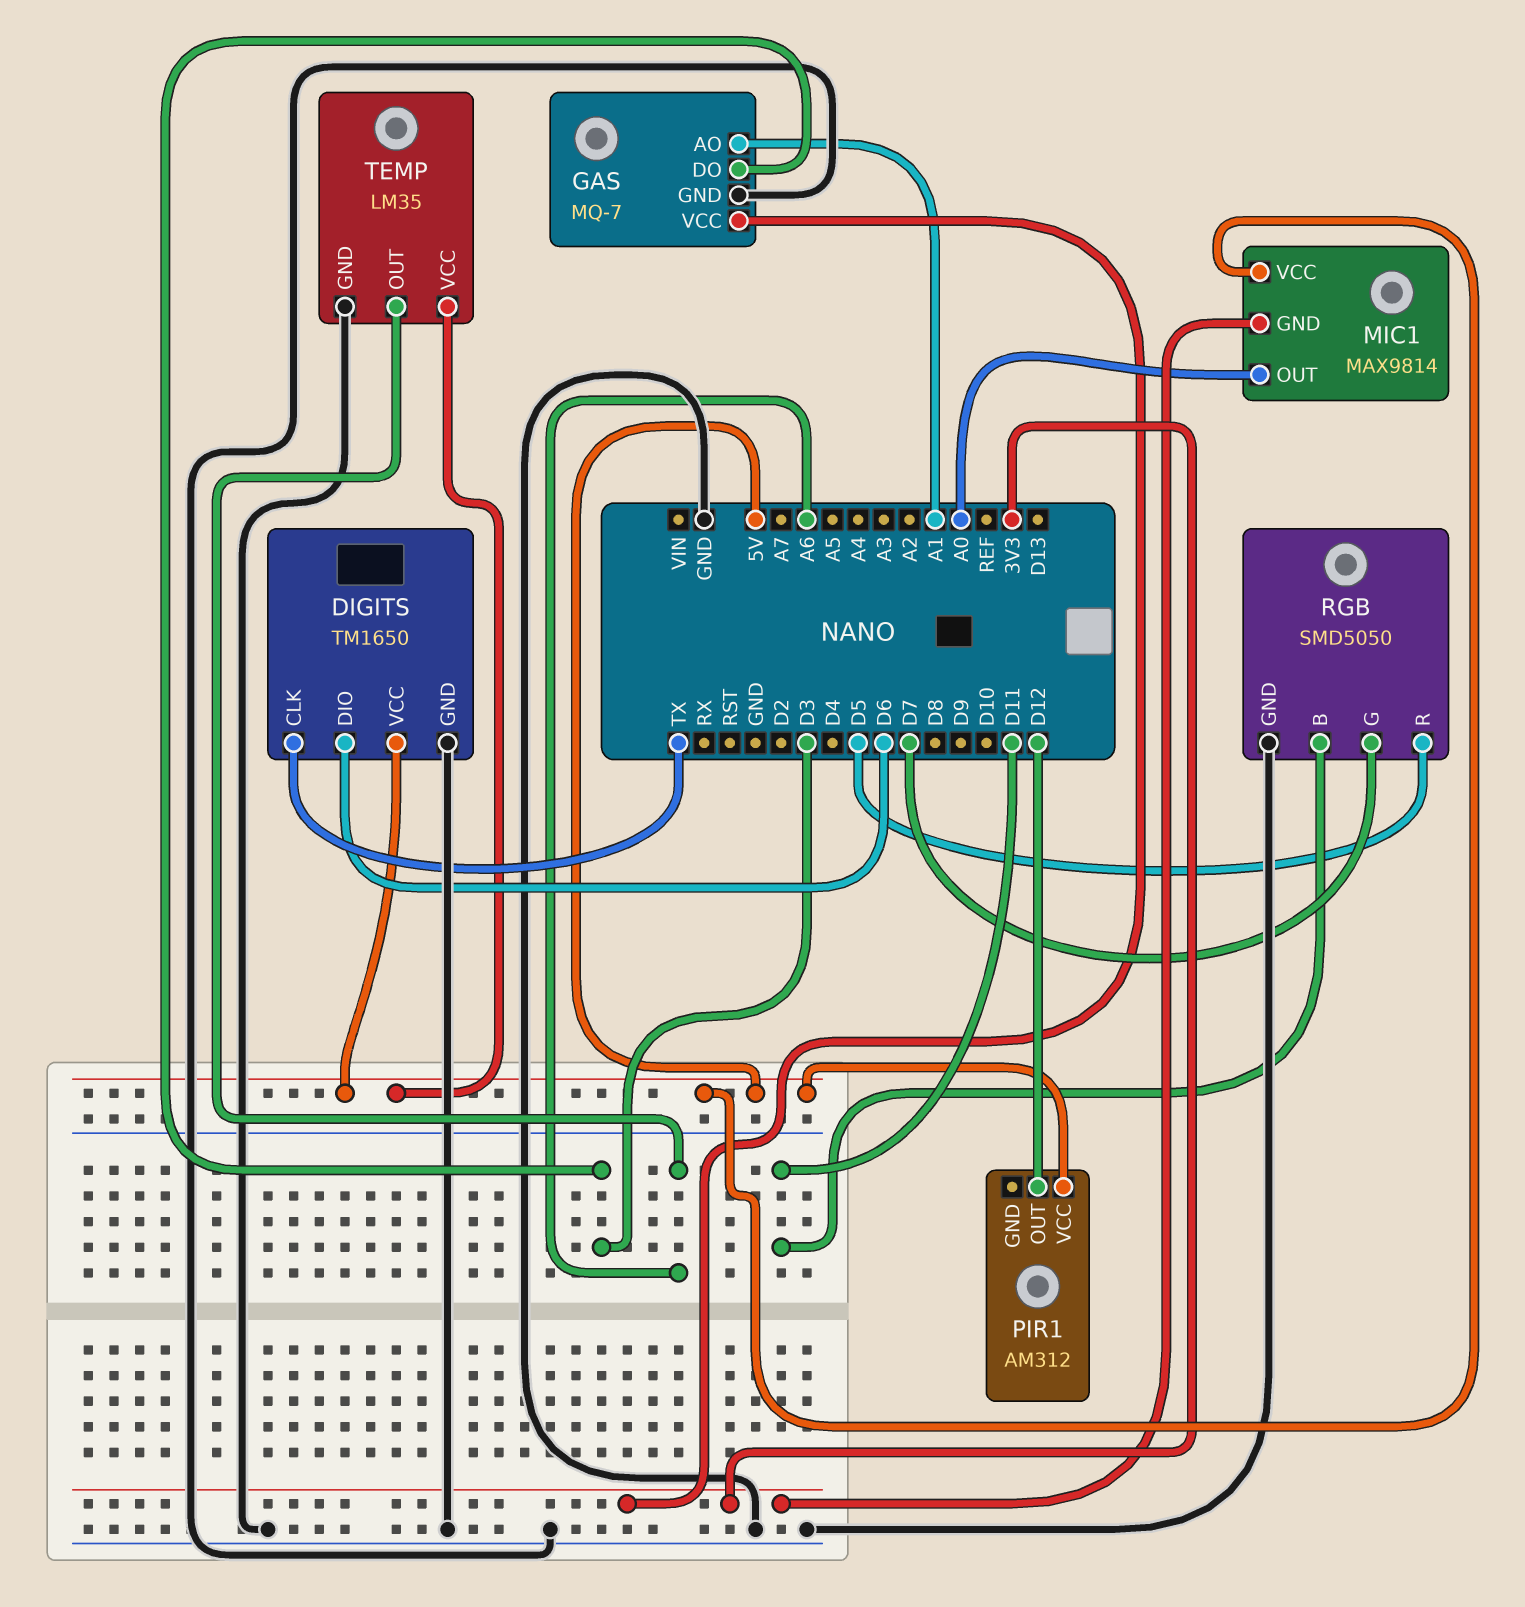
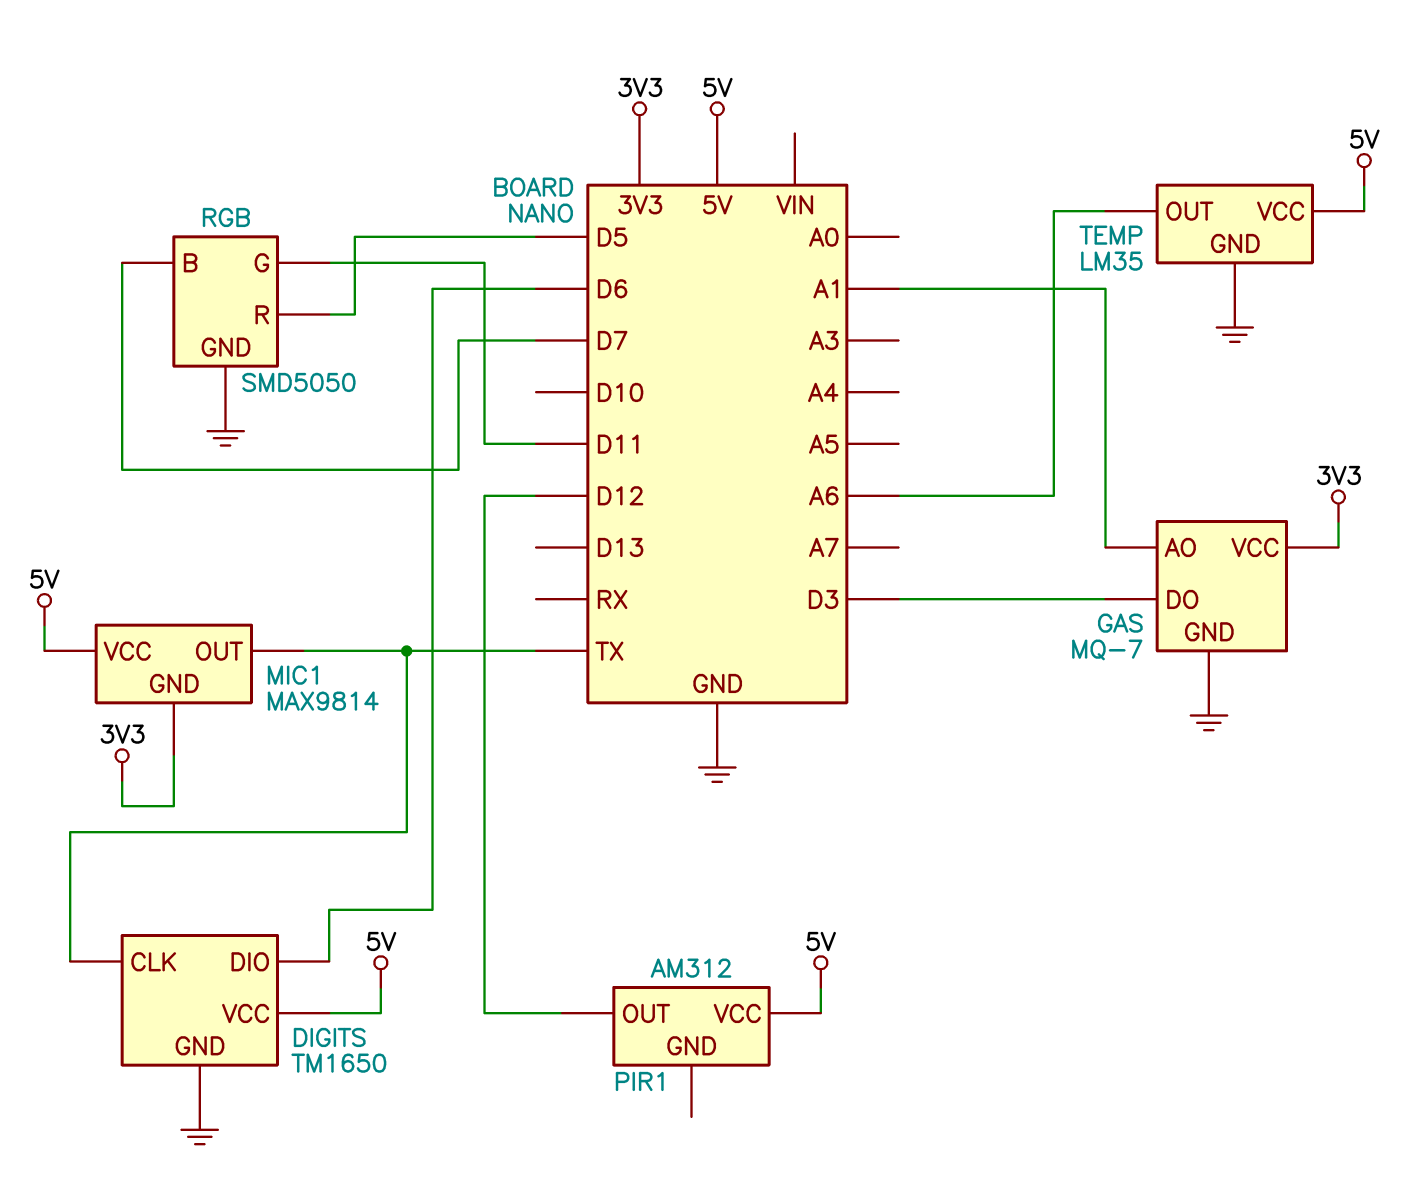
MIC1 pin OUT: A0 -> TX
RGB pin B: D11 -> D7
RGB pin G: D7 -> D11

